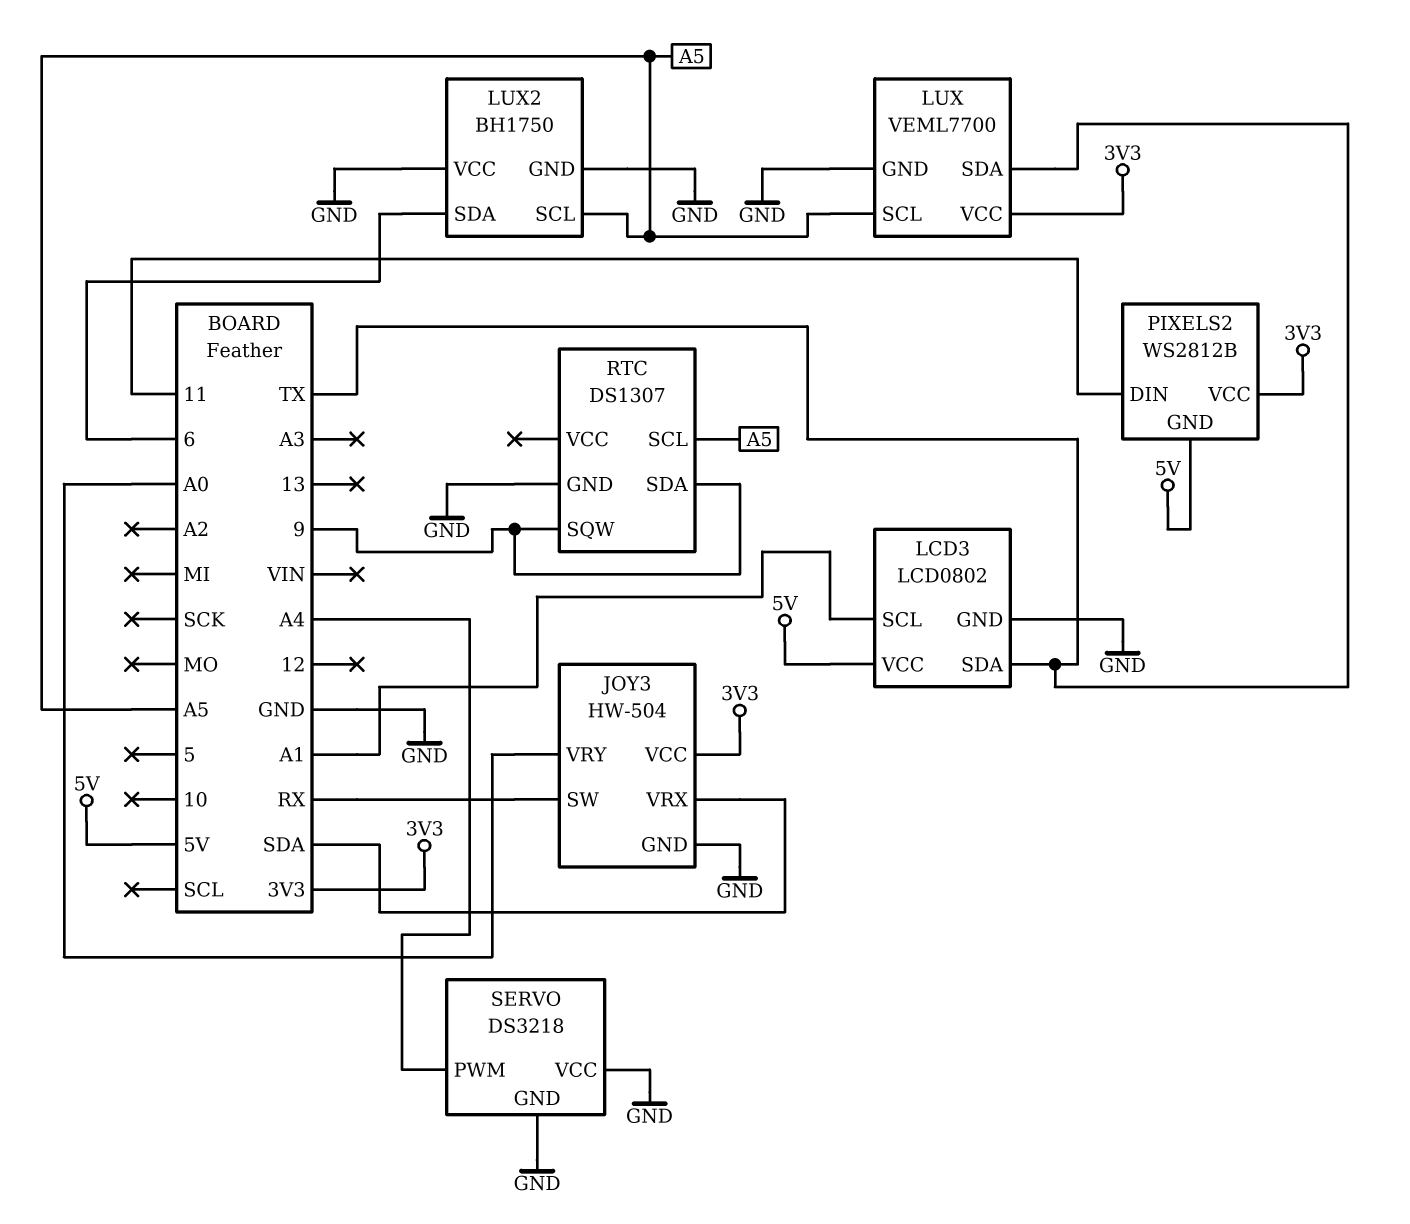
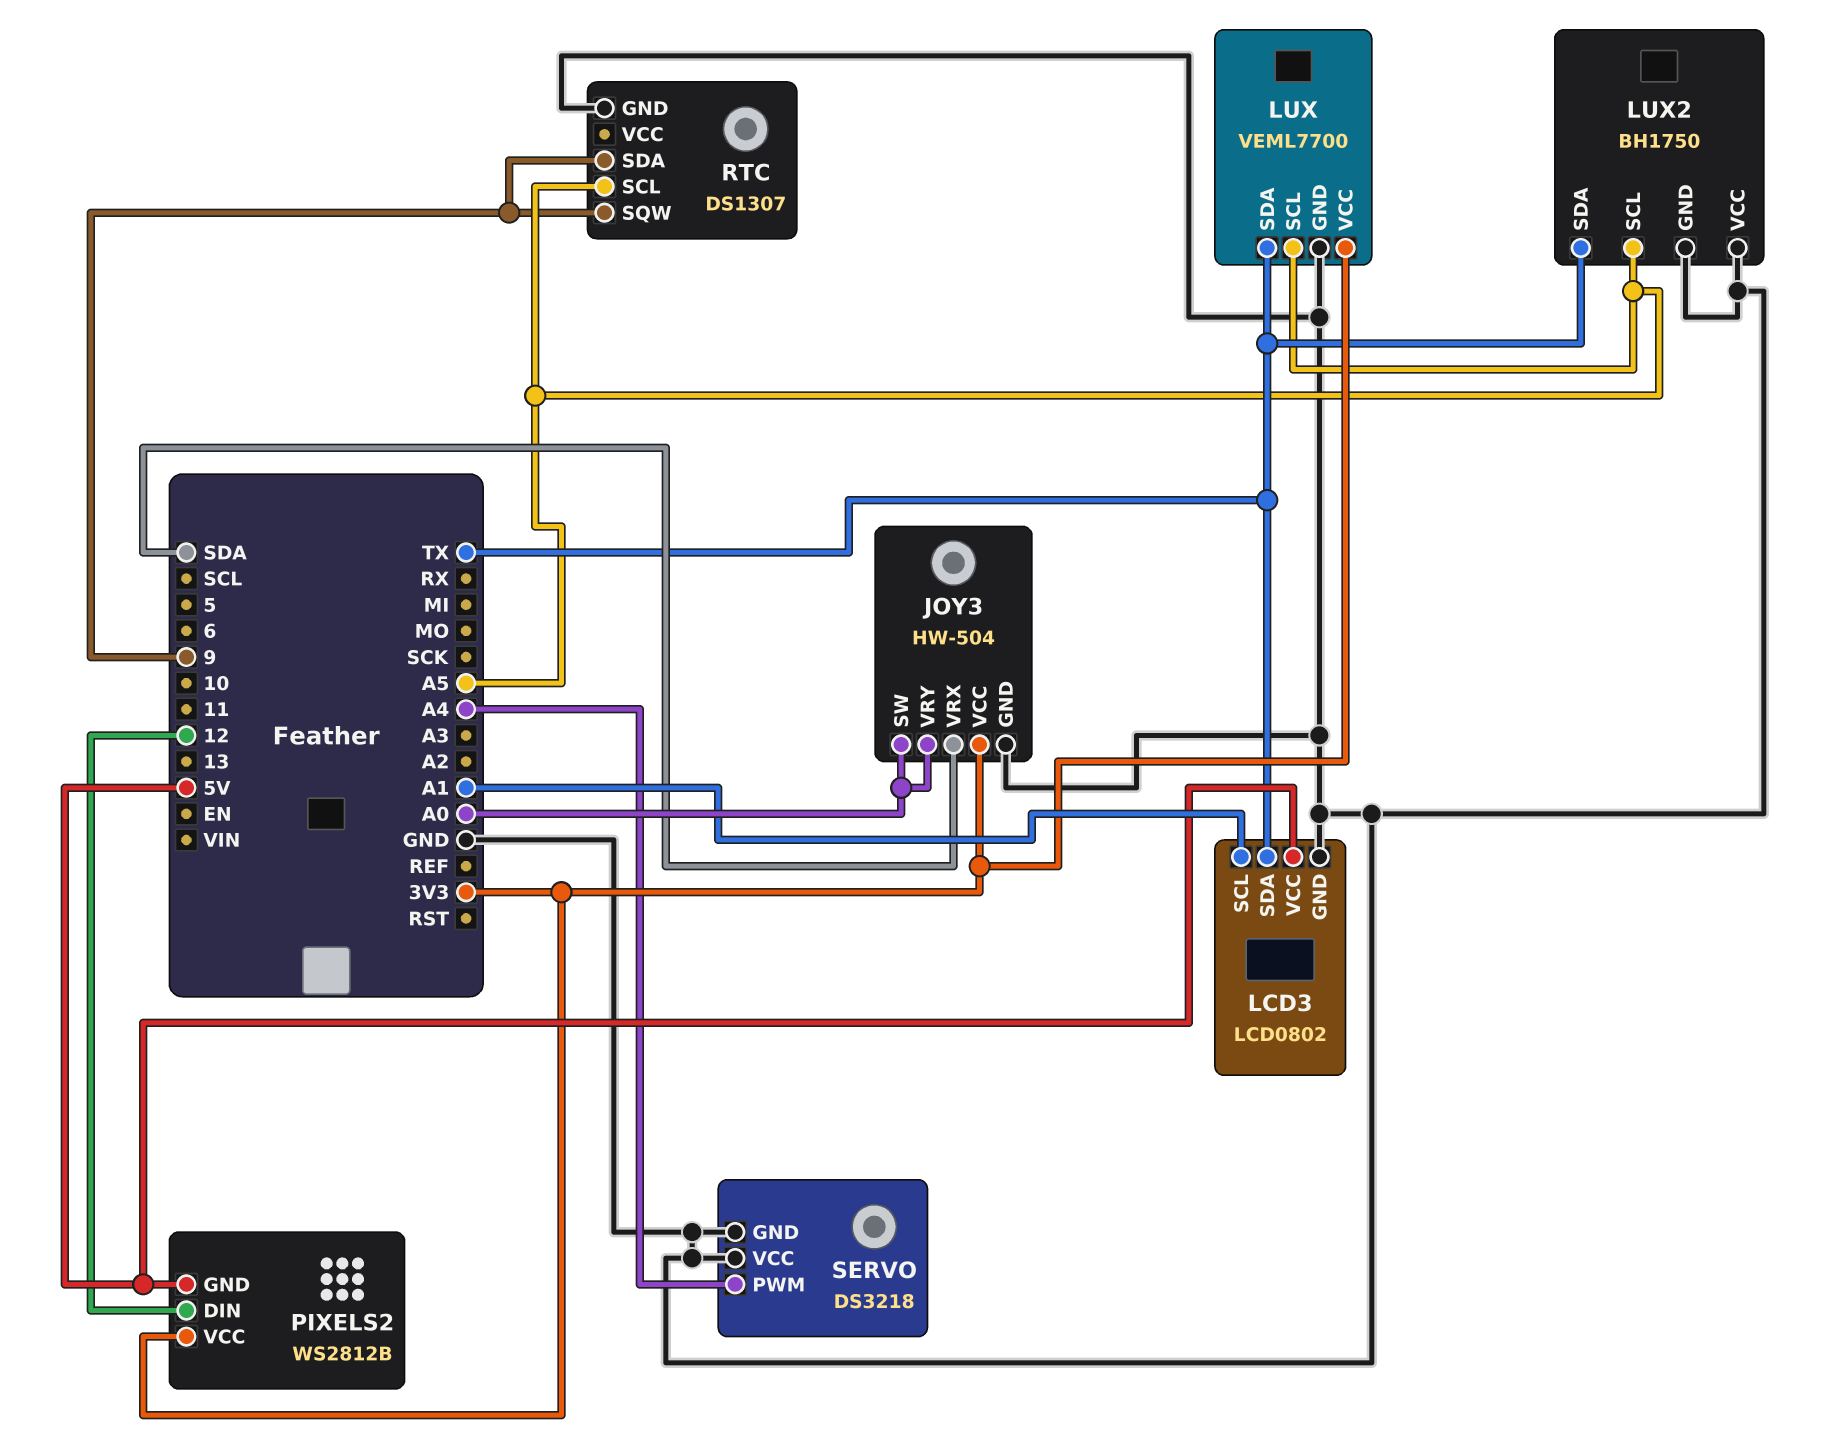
JOY3 pin SW: RX -> A0
LUX2 pin SDA: 6 -> TX
PIXELS2 pin DIN: 11 -> 12

